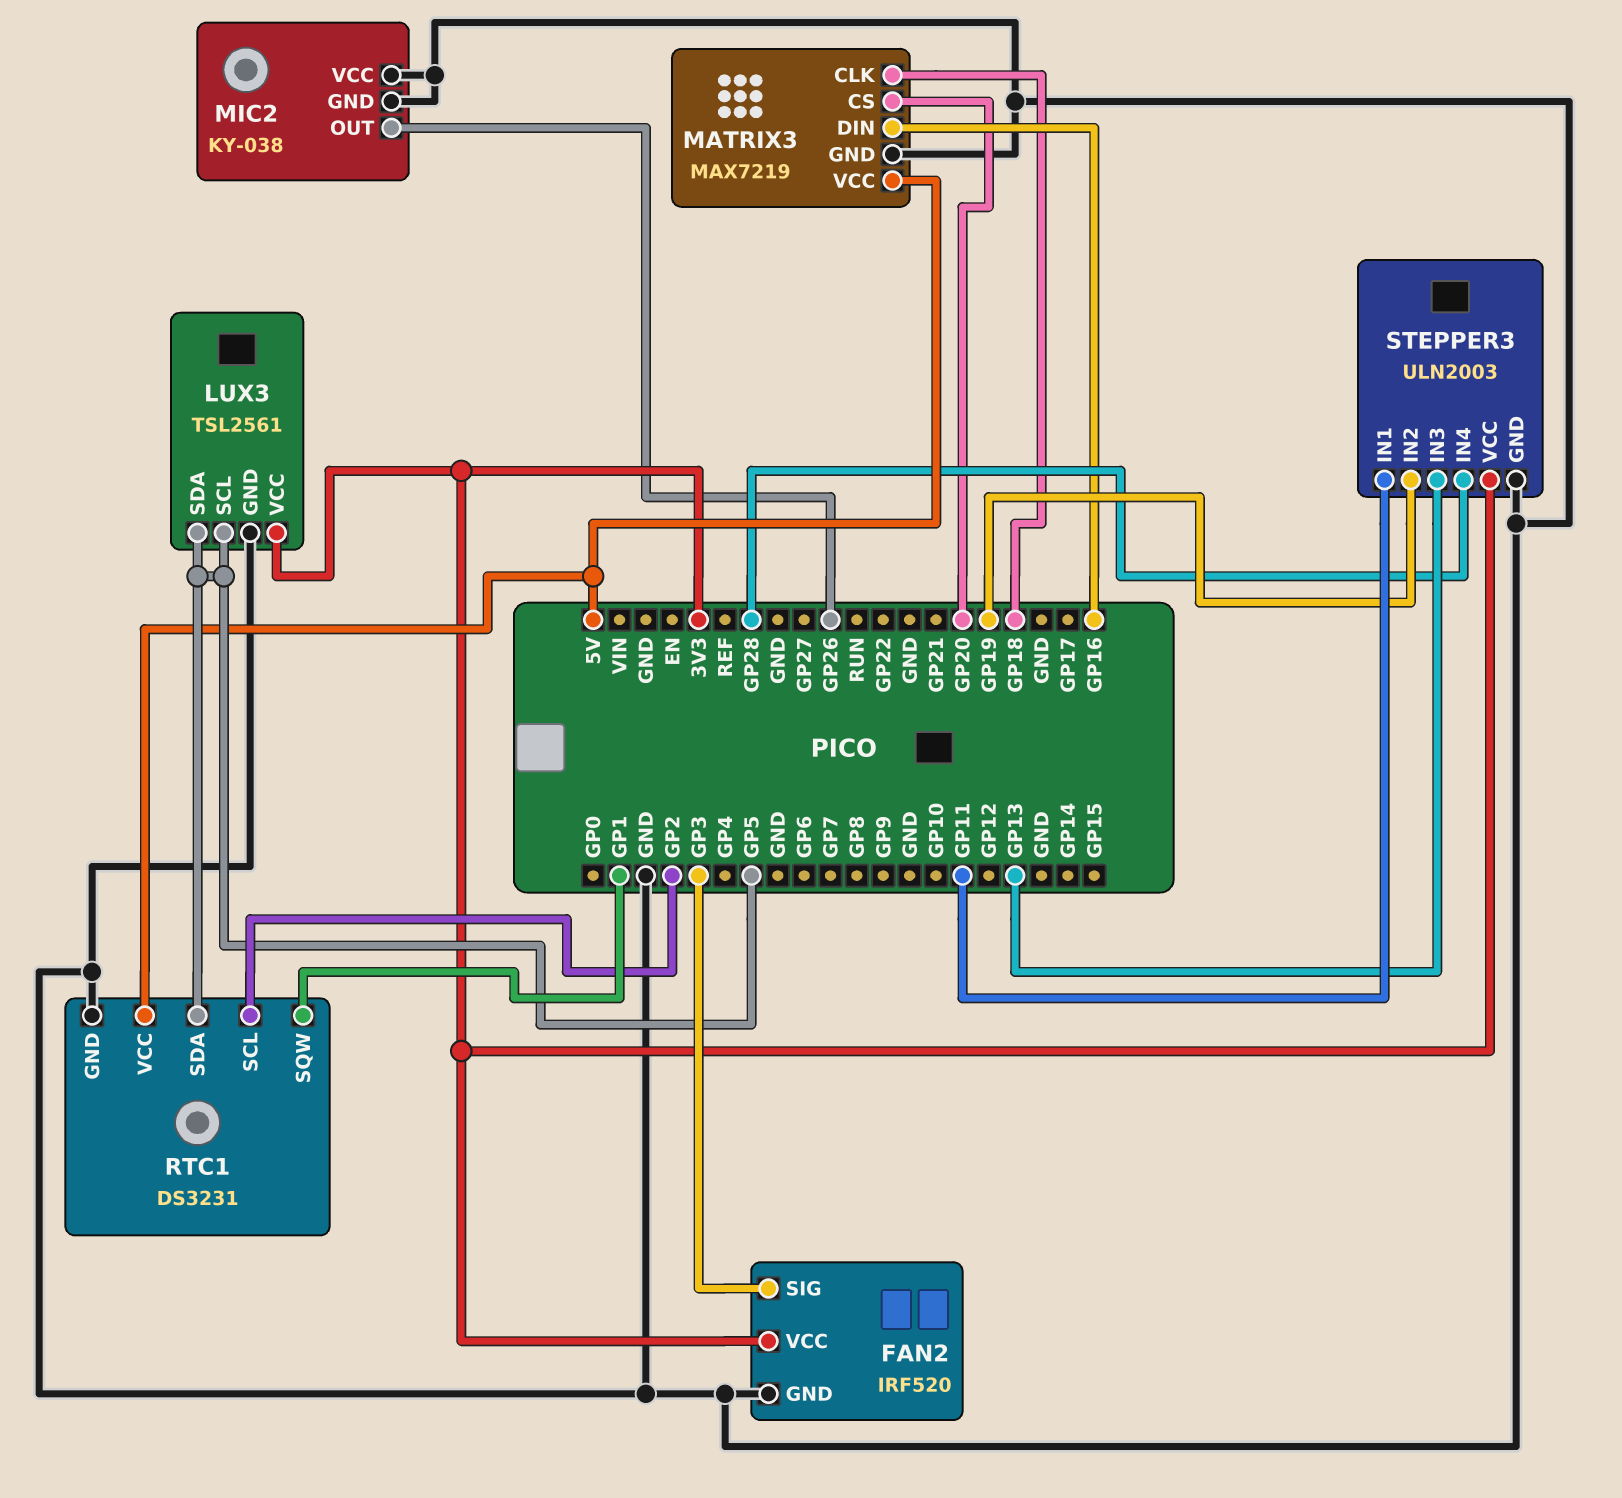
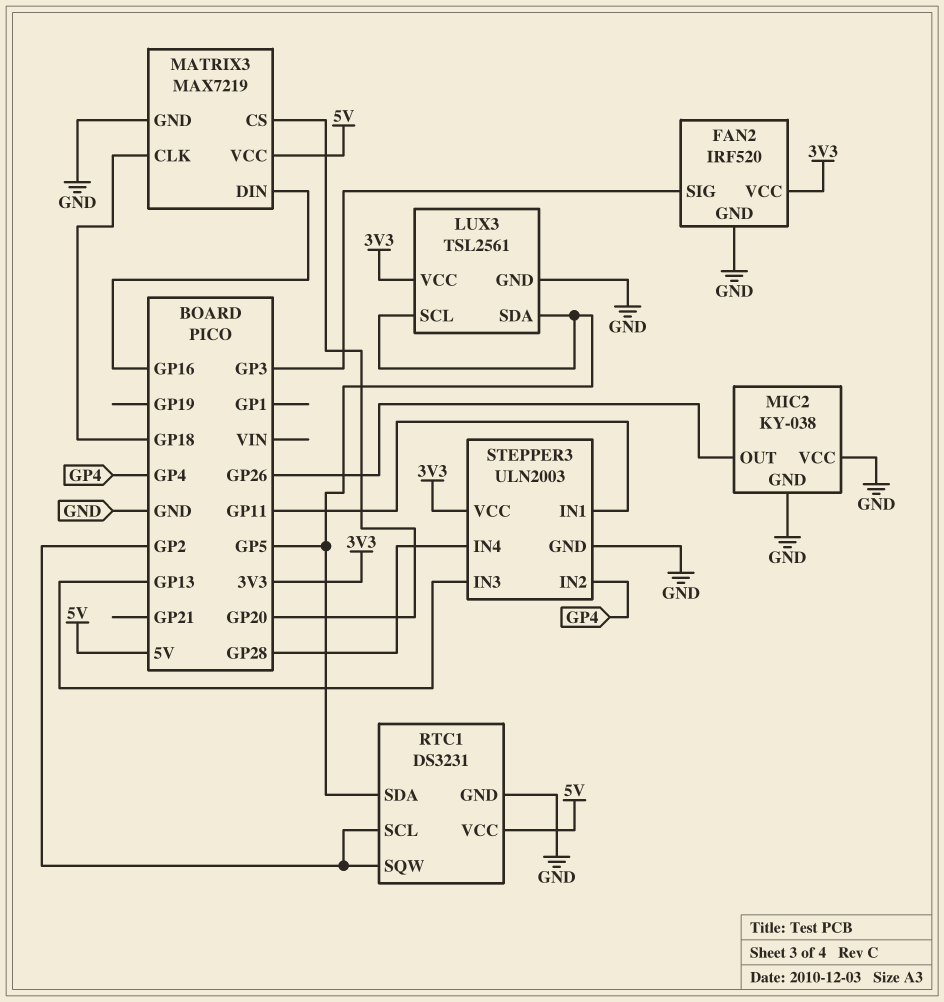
RTC1 pin SQW: GP1 -> GP2
STEPPER3 pin IN2: GP19 -> GP4

